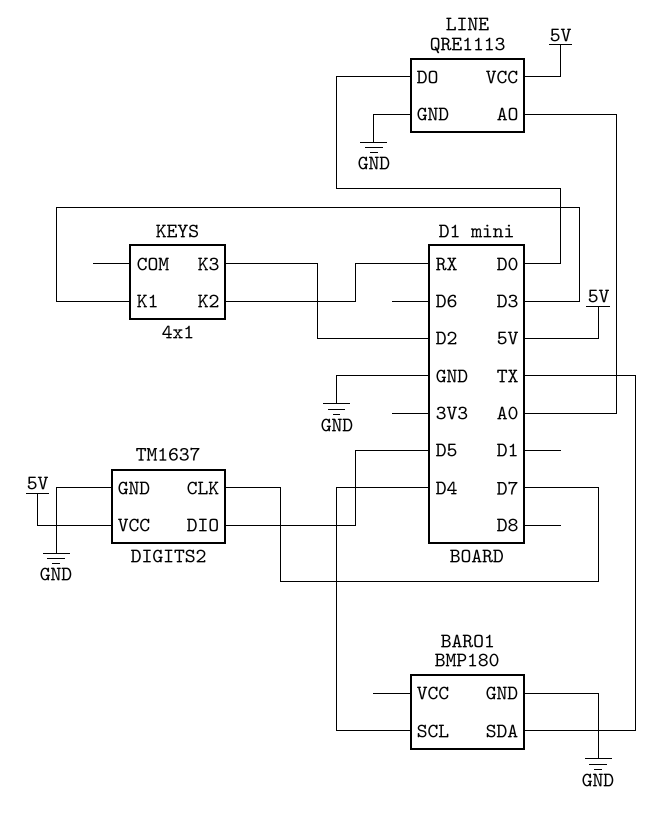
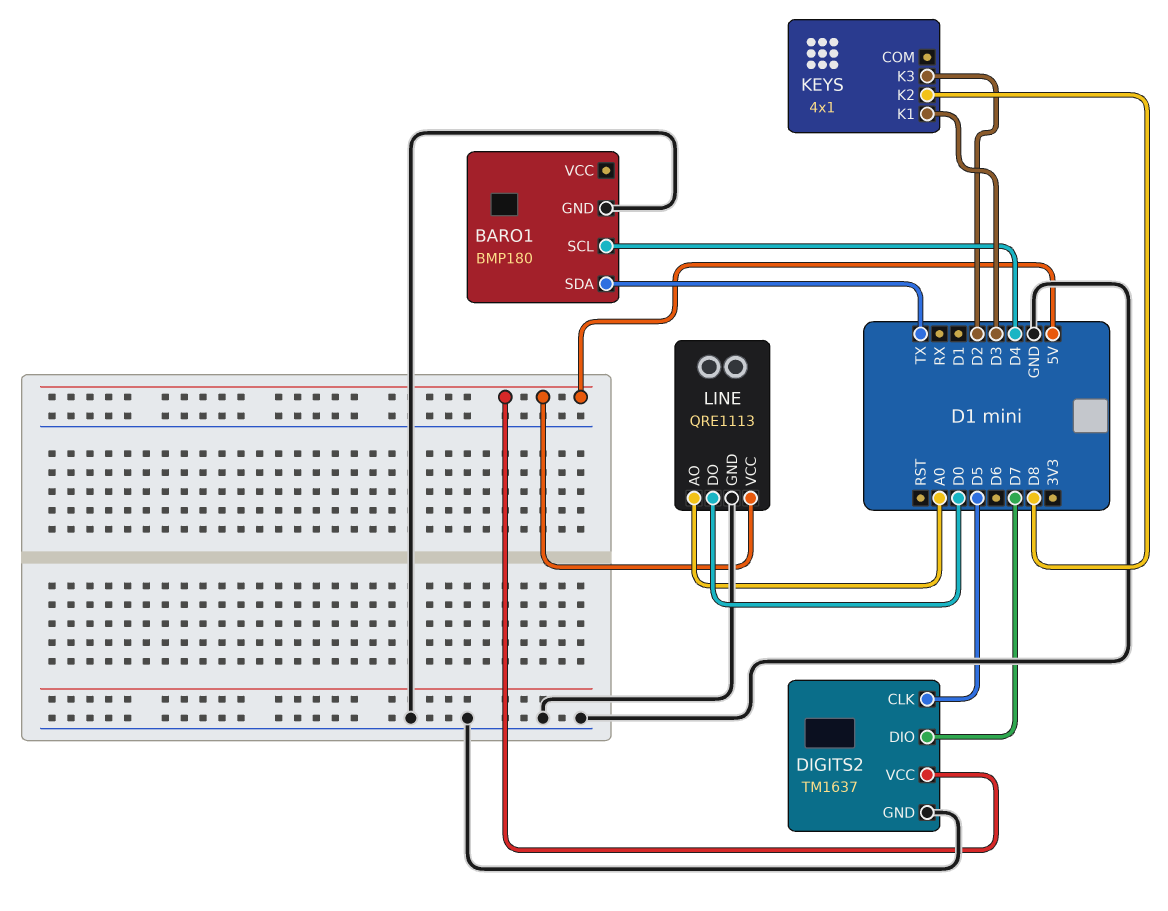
DIGITS2 pin CLK: D7 -> D5
DIGITS2 pin DIO: D5 -> D7
KEYS pin K2: RX -> D8

